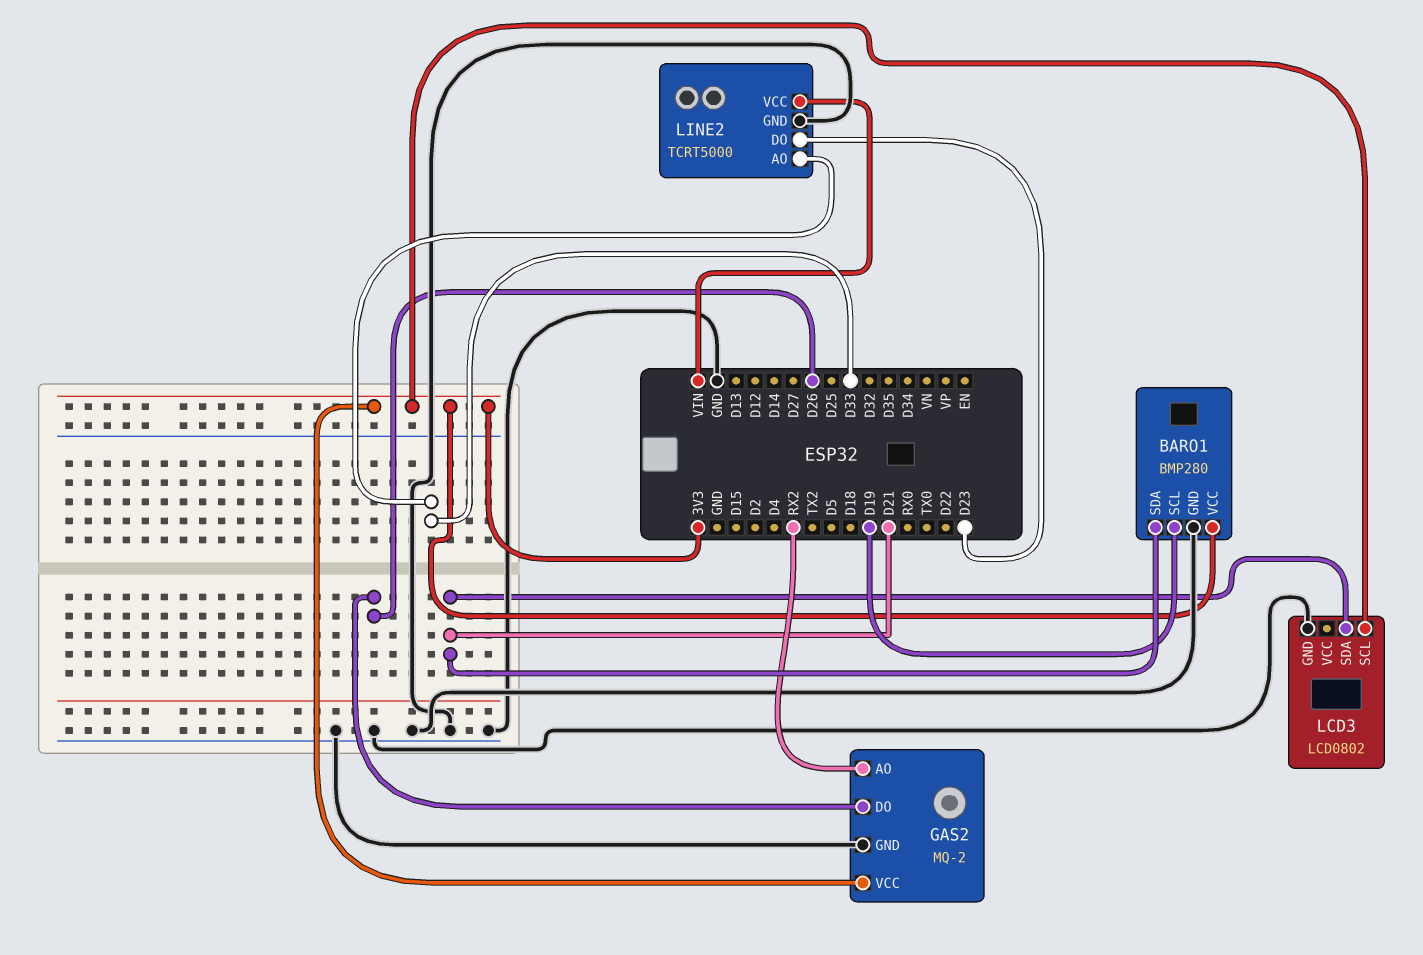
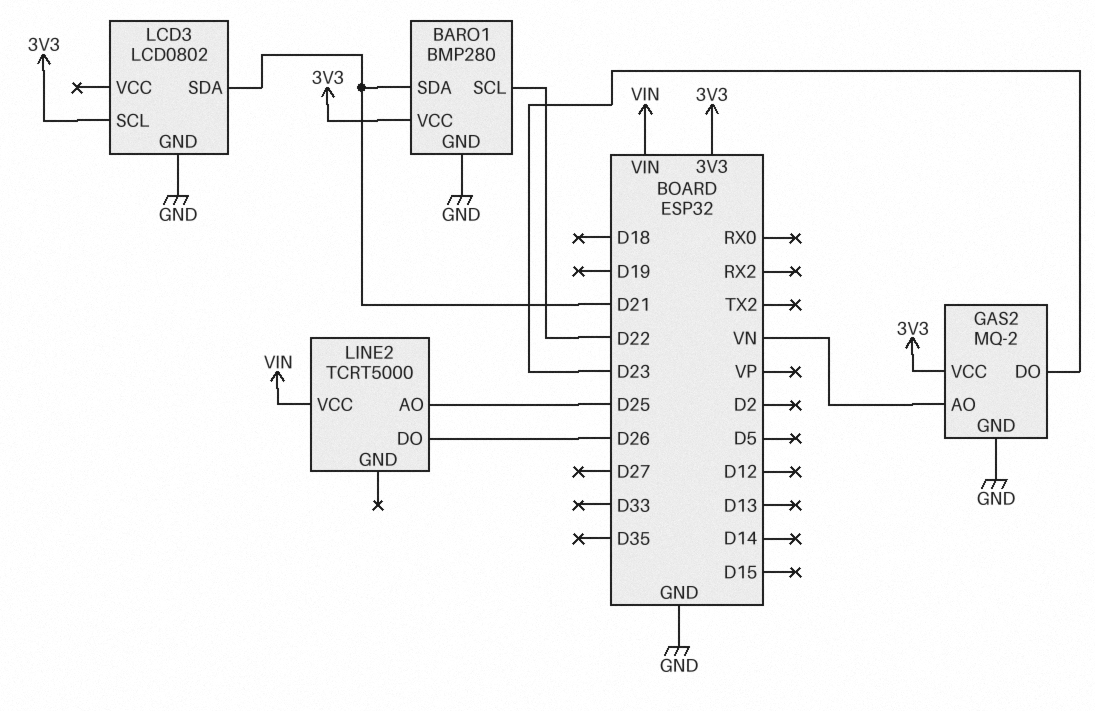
BARO1 pin SCL: D19 -> D22
GAS2 pin AO: RX2 -> VN
GAS2 pin DO: D26 -> D23
LINE2 pin AO: D33 -> D25
LINE2 pin DO: D23 -> D26
LINE2 pin GND: GND -> none

